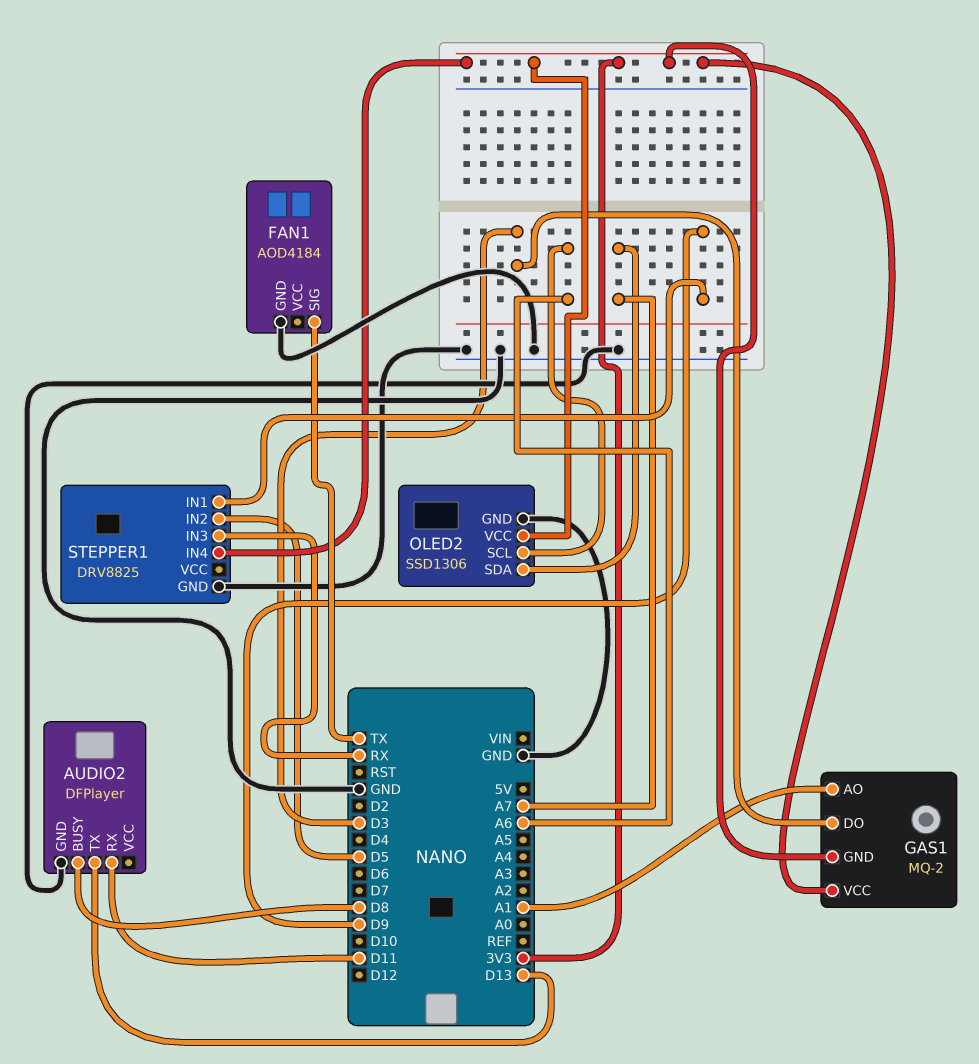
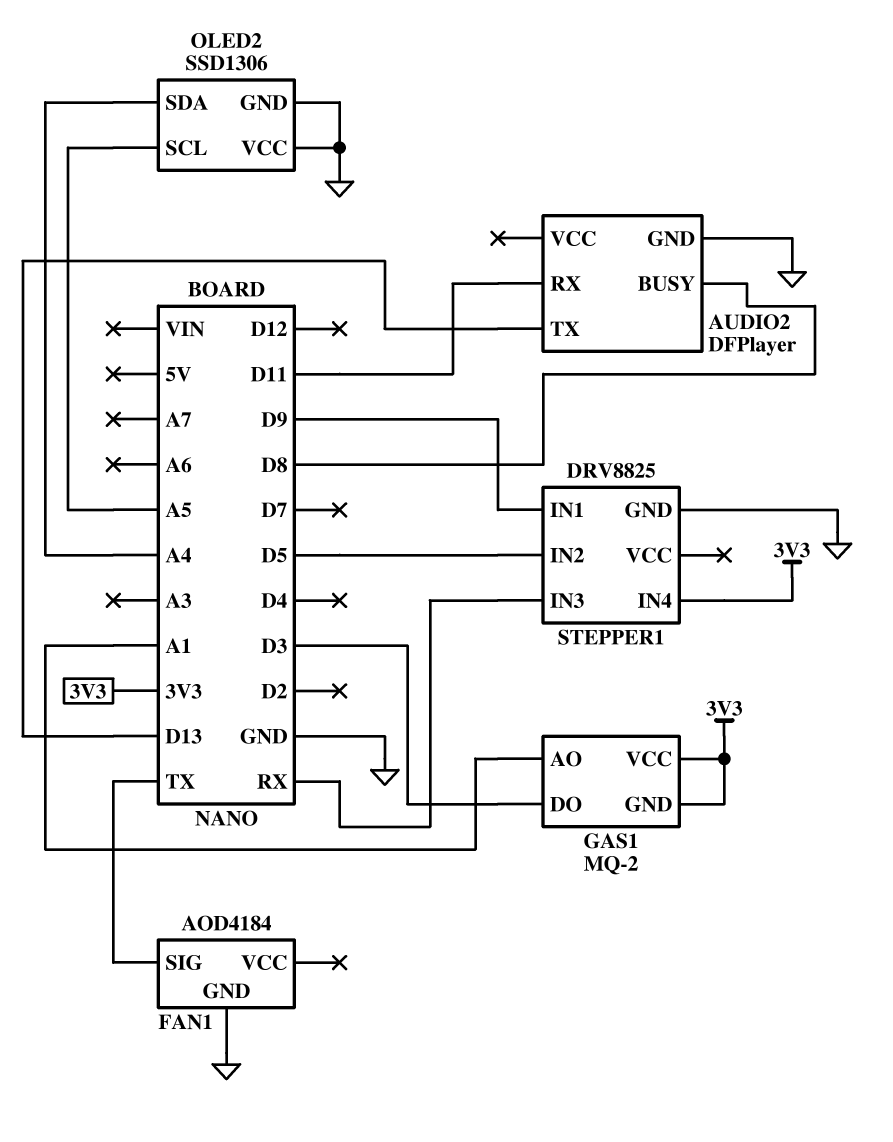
OLED2 pin SCL: A6 -> A5
OLED2 pin SDA: A7 -> A4
OLED2 pin VCC: 3V3 -> GND

